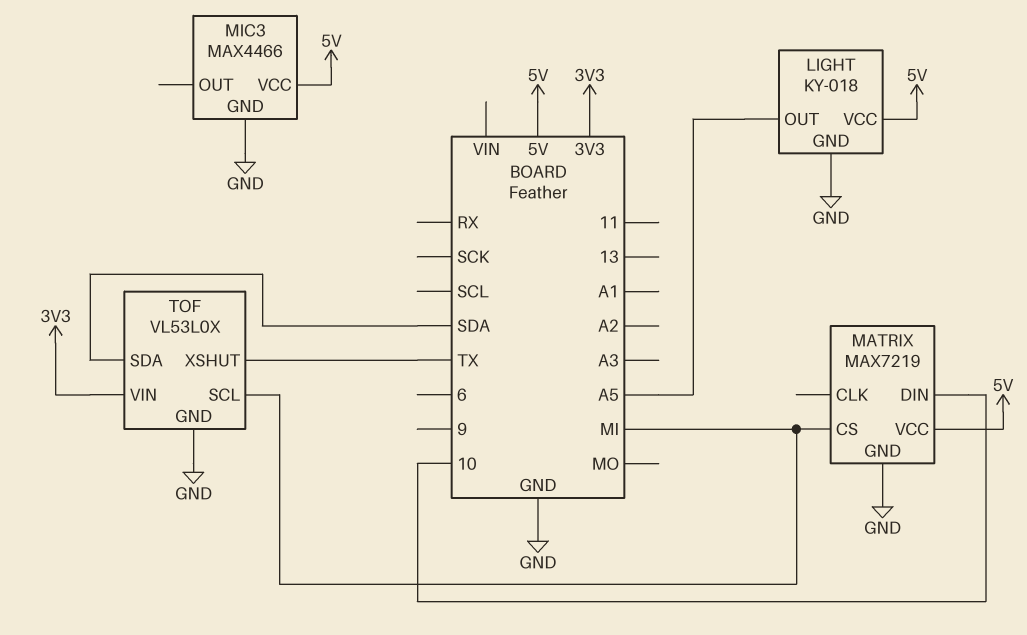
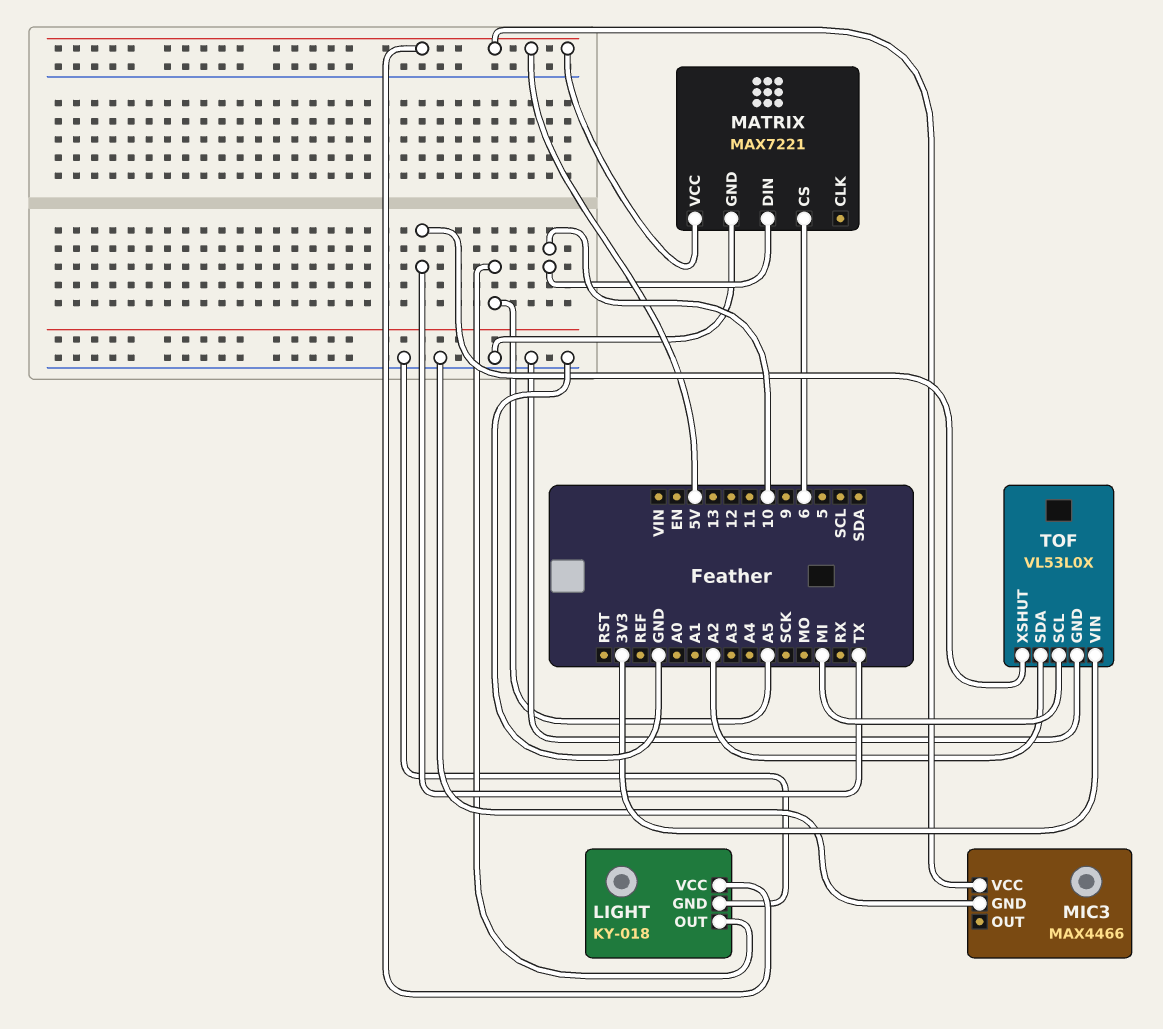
MATRIX: MAX7219 -> MAX7221
MATRIX pin CS: MI -> 6
TOF pin SDA: SDA -> A2

